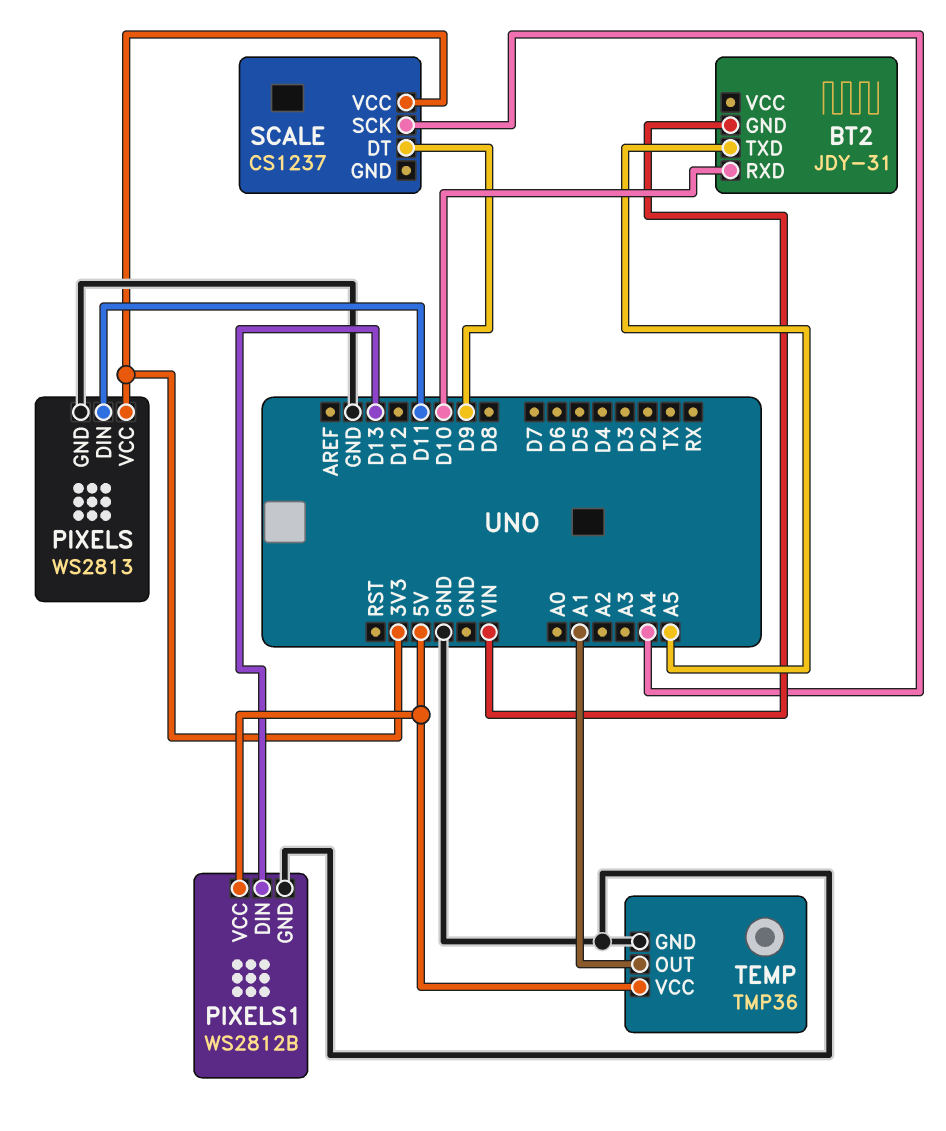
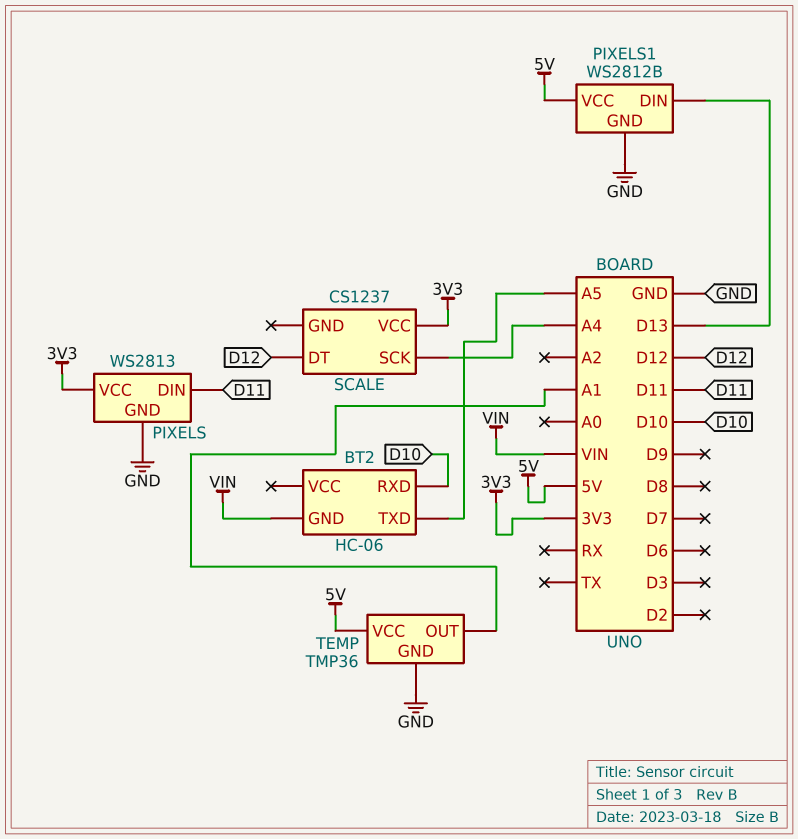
BT2: JDY-31 -> HC-06
SCALE pin DT: D9 -> D12

